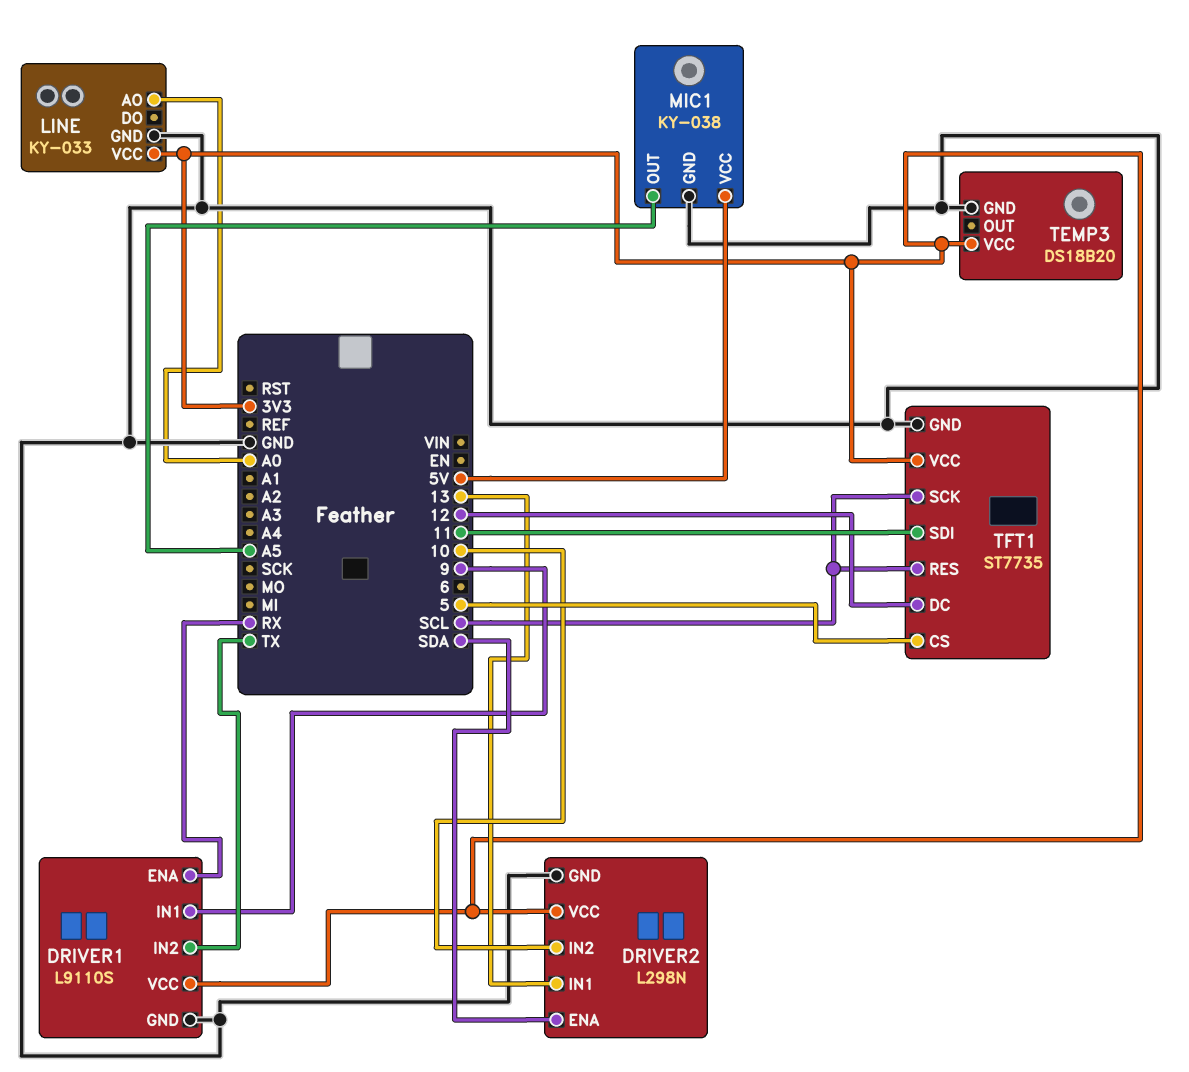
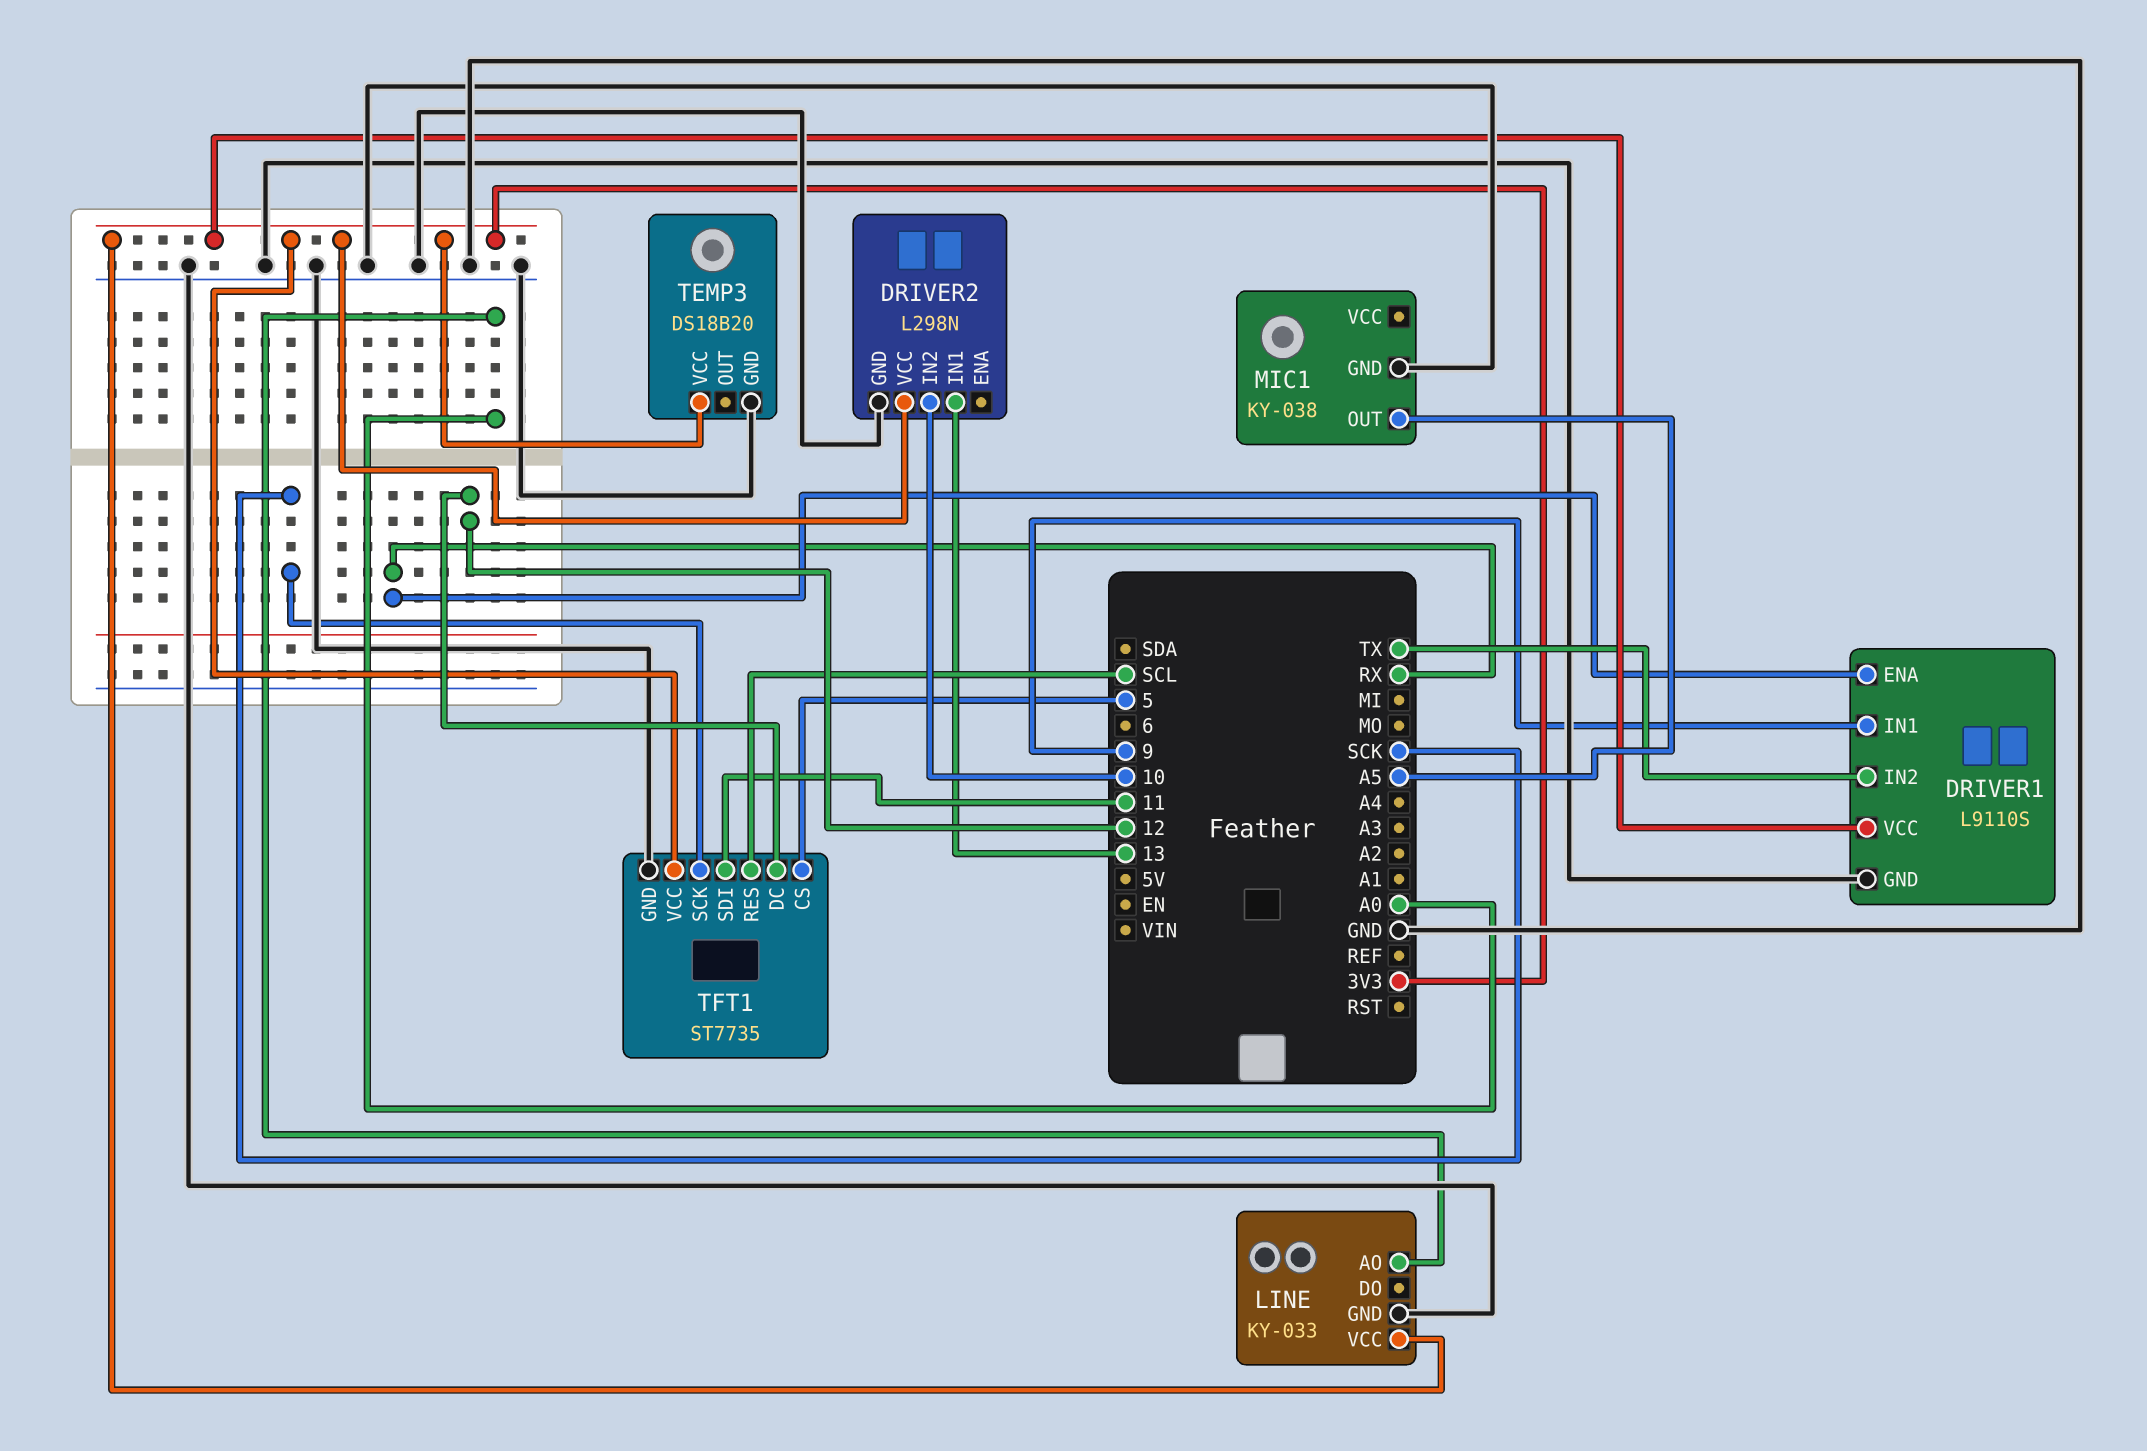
DRIVER2 pin ENA: SDA -> none
MIC1 pin VCC: 5V -> none
TFT1 pin SCK: SCL -> SCK

